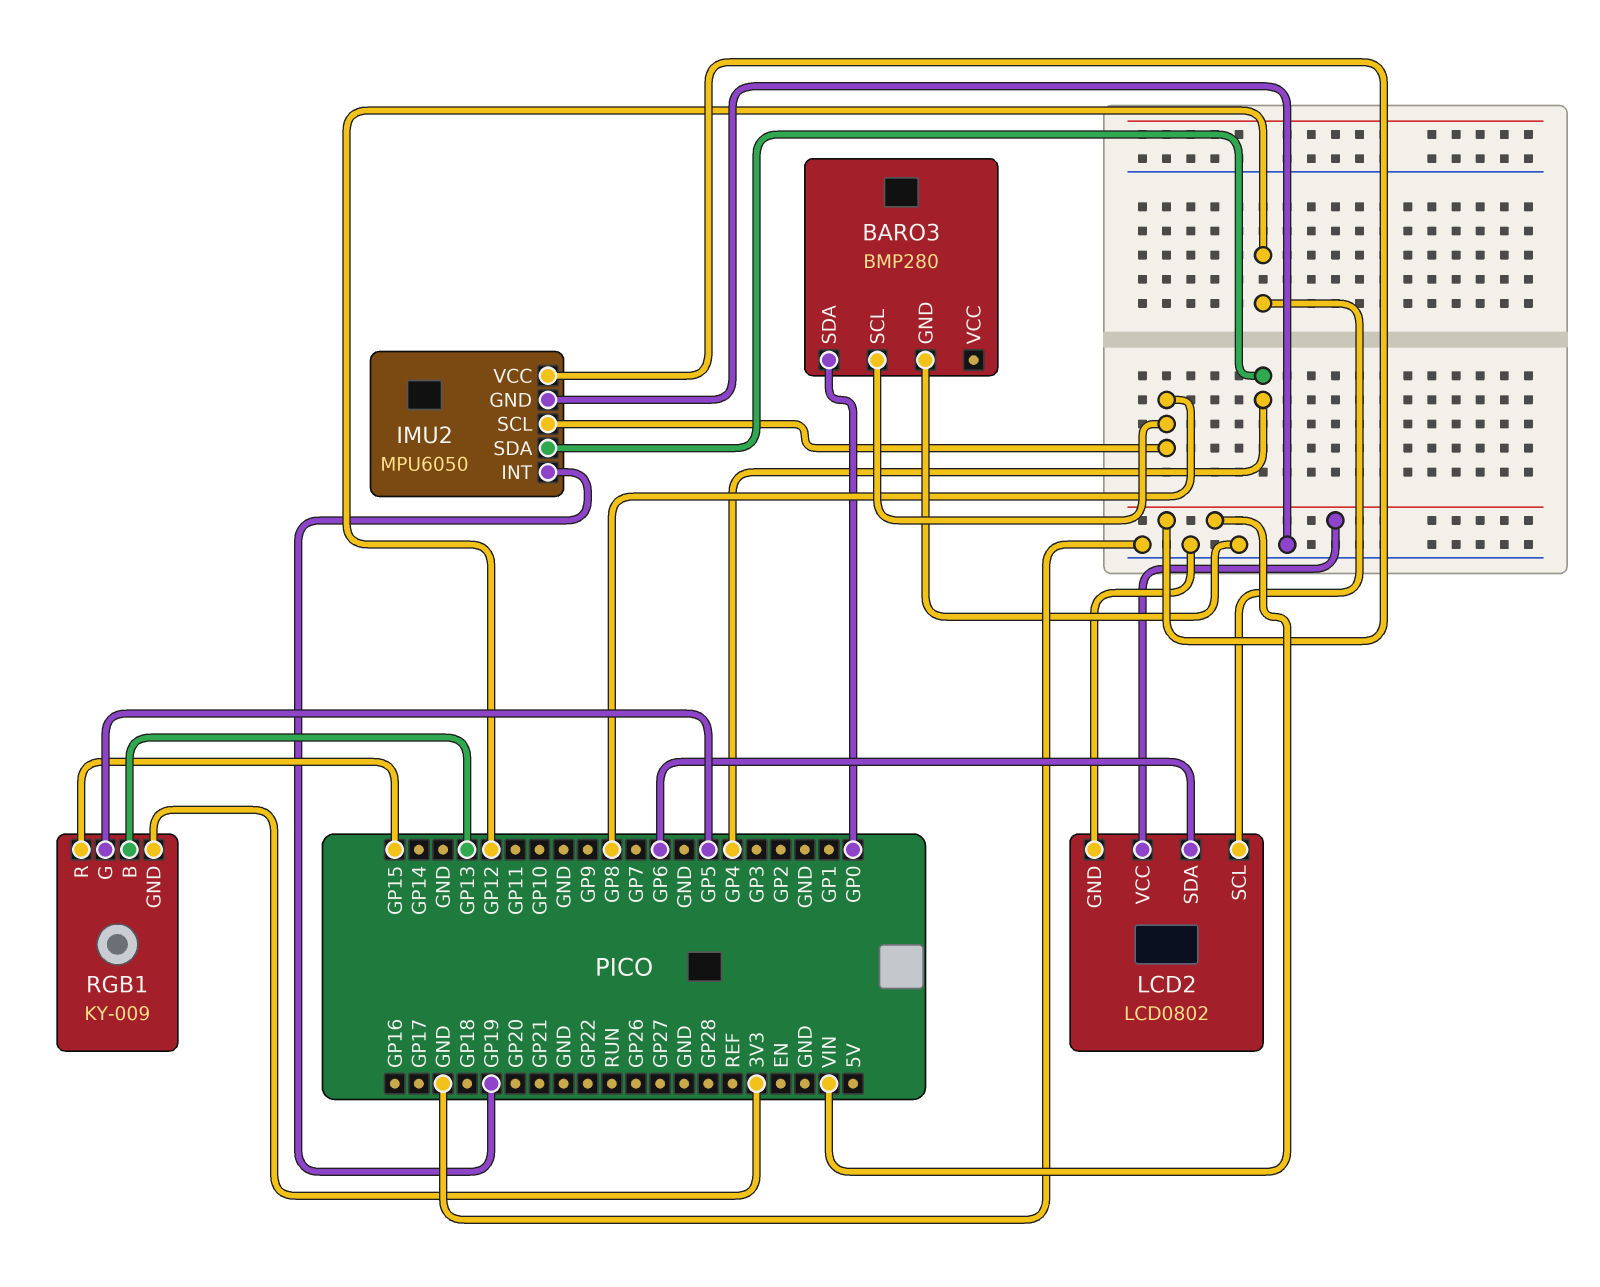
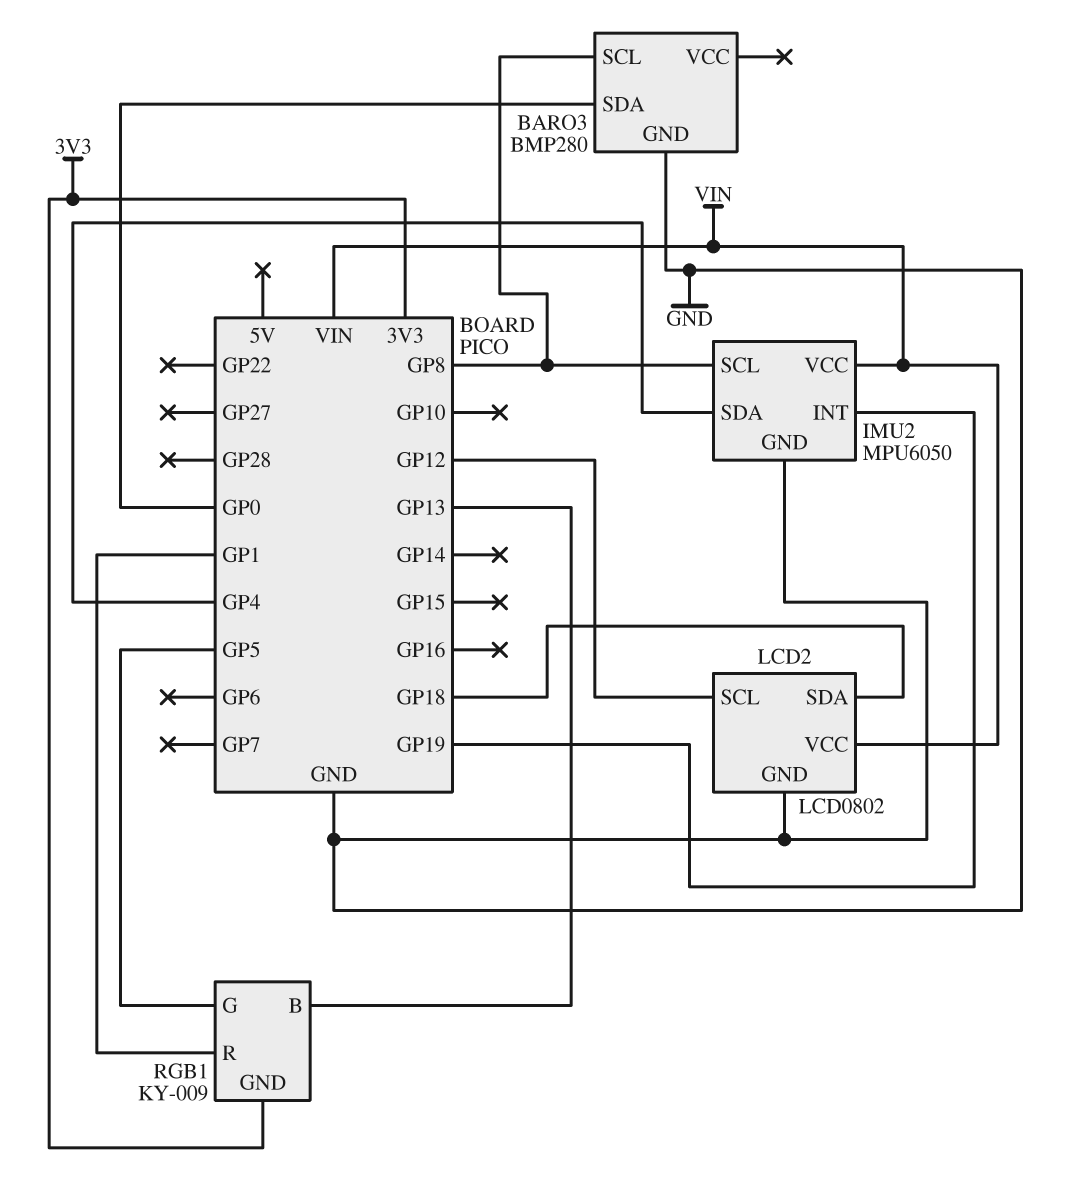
LCD2 pin SDA: GP6 -> GP18
RGB1 pin R: GP15 -> GP1

